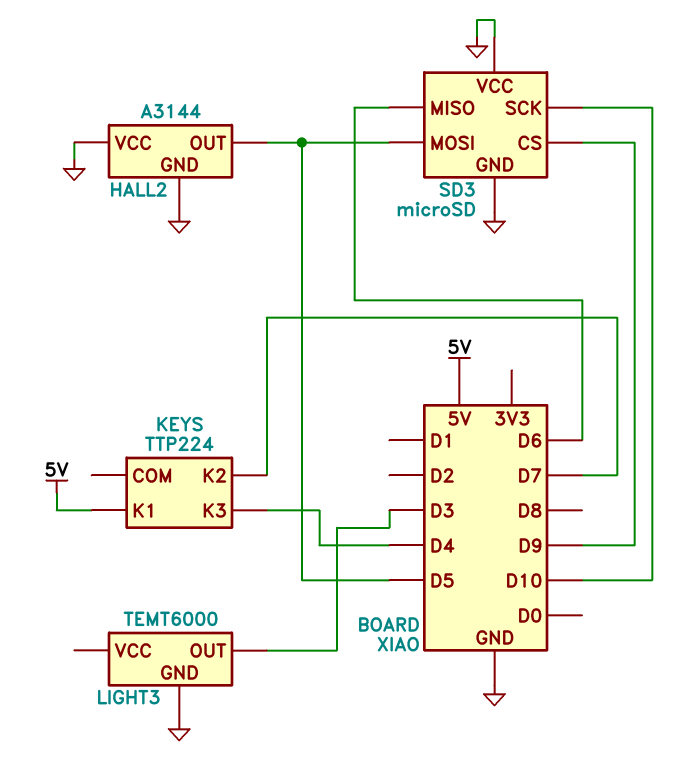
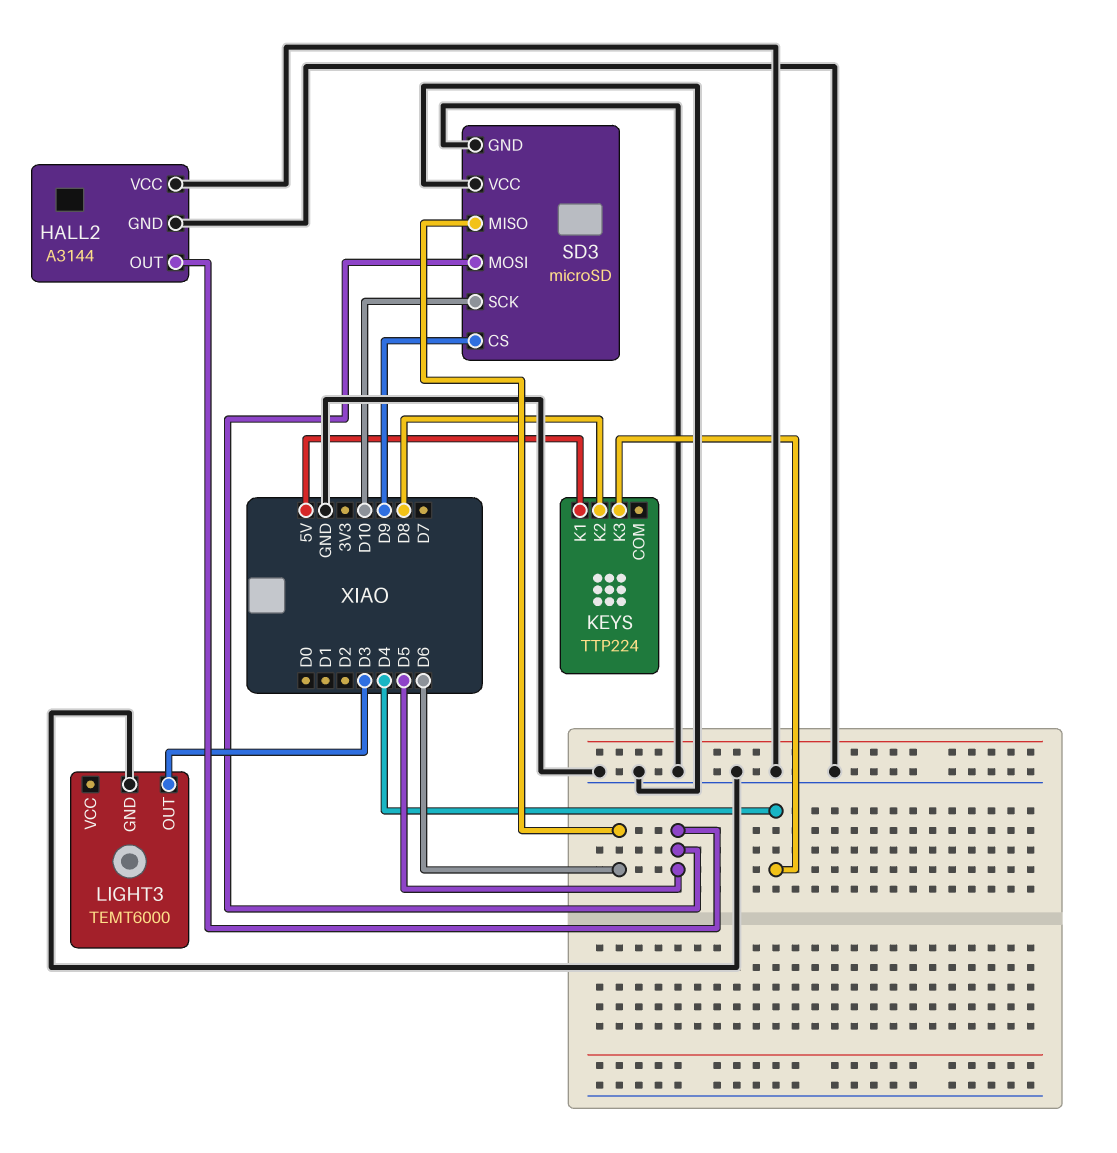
KEYS pin K2: D7 -> D8

